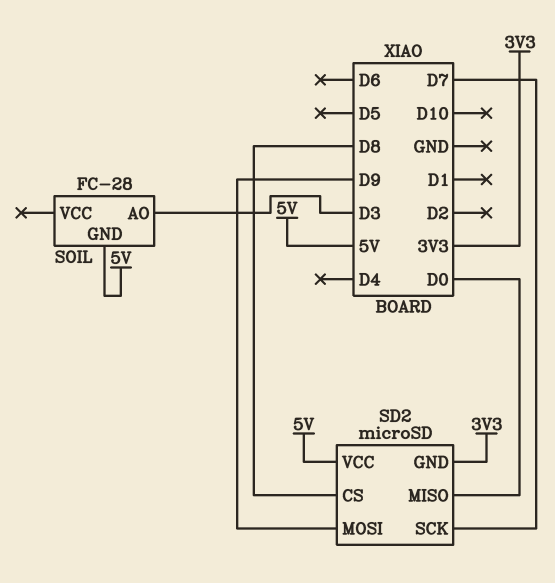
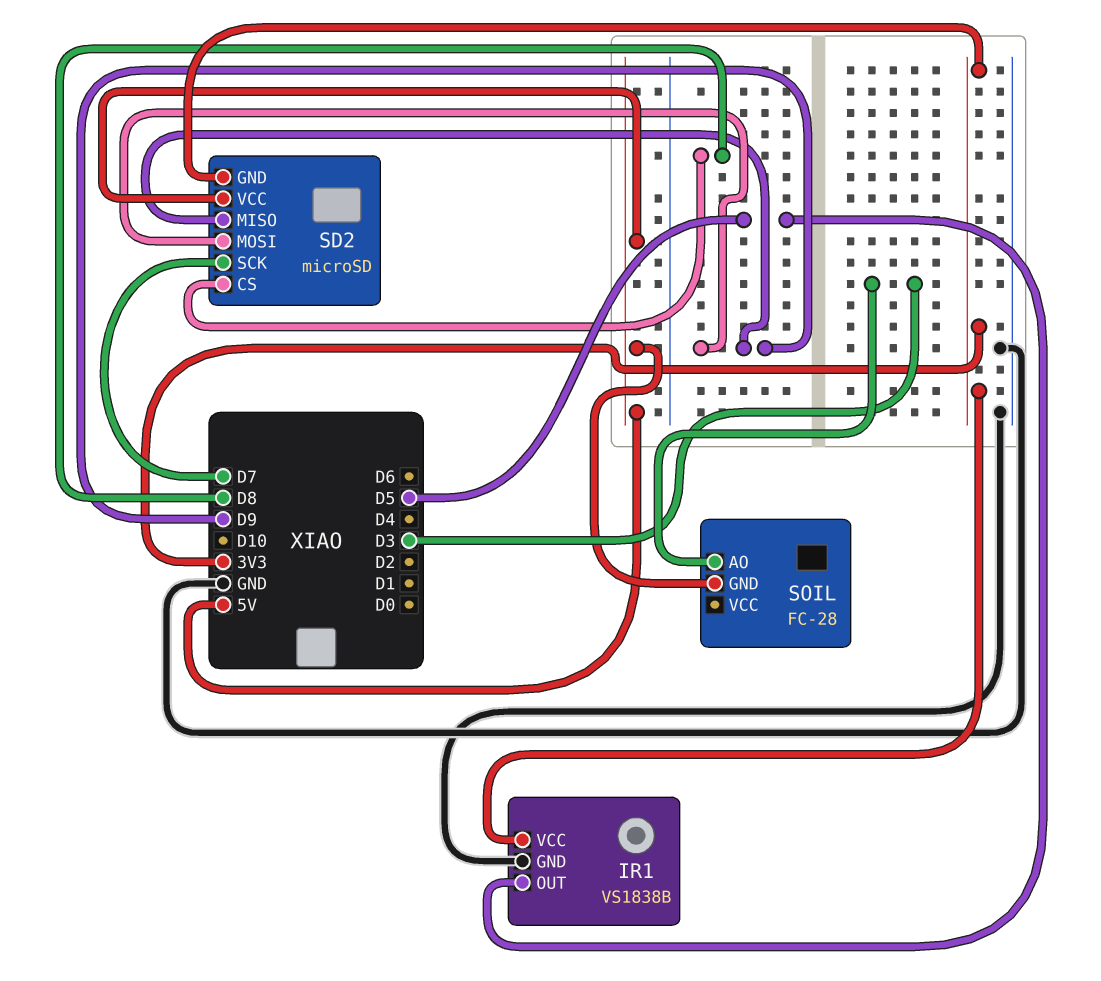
IR1: none -> VS1838B
IR1 pin GND: none -> GND
IR1 pin OUT: none -> D5
IR1 pin VCC: none -> 3V3
SD2 pin MISO: D0 -> D9

